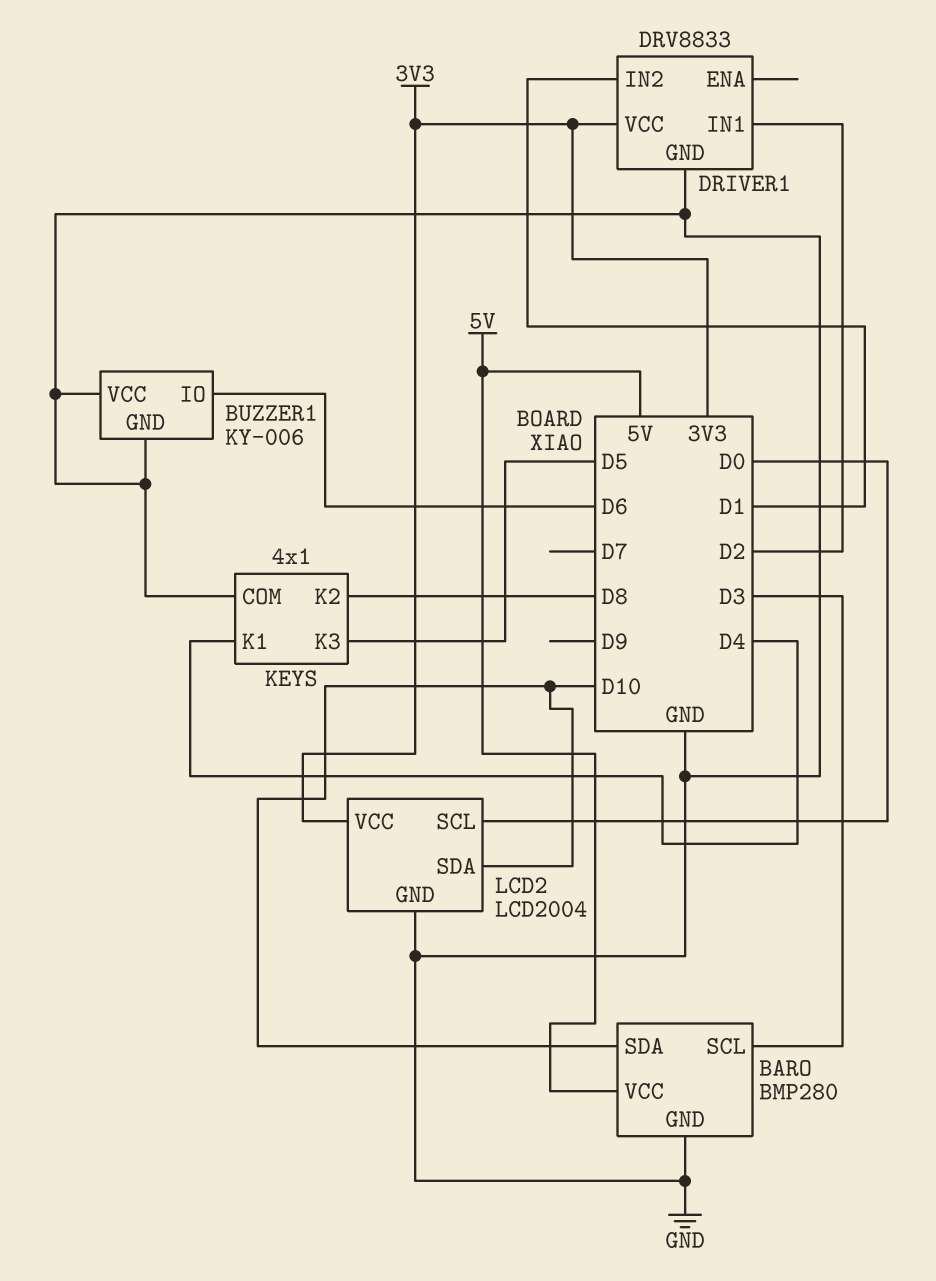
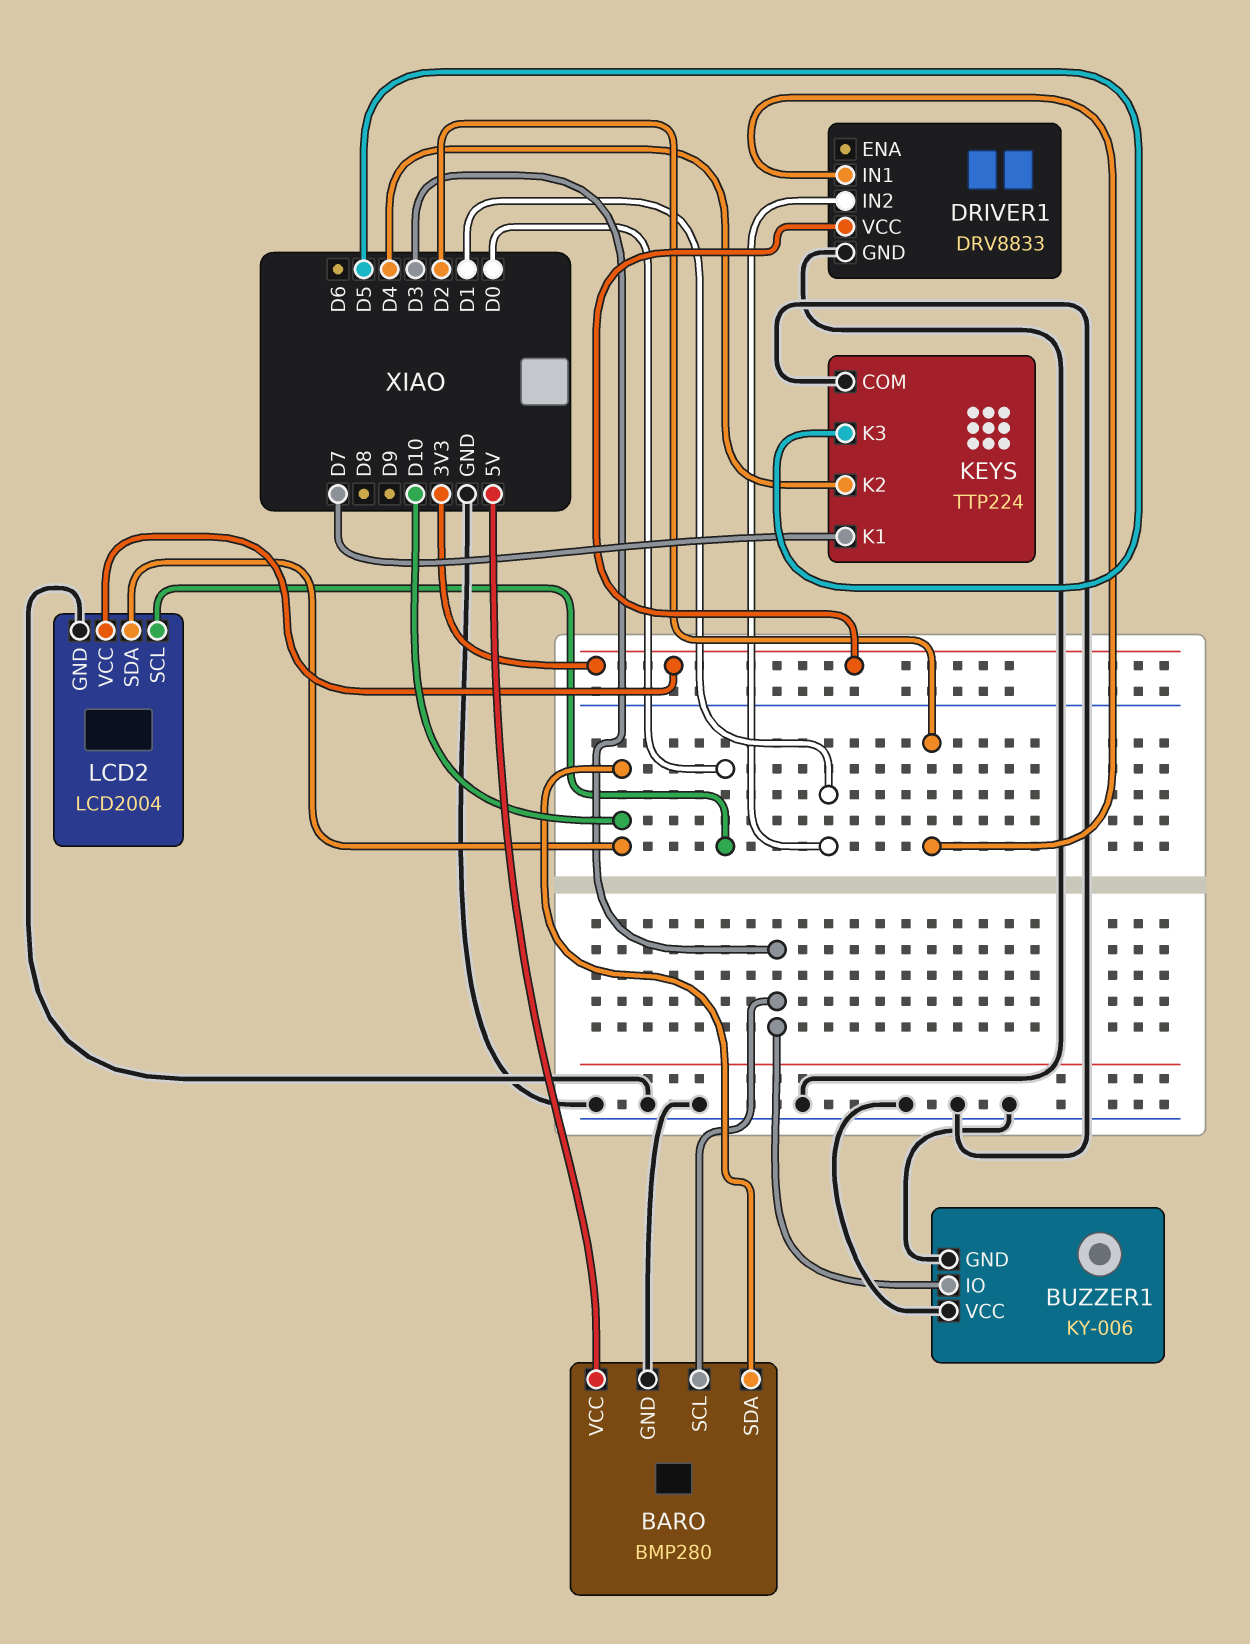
BUZZER1 pin IO: D6 -> D3
KEYS: 4x1 -> TTP224
KEYS pin K1: D4 -> D7
KEYS pin K2: D8 -> D4

